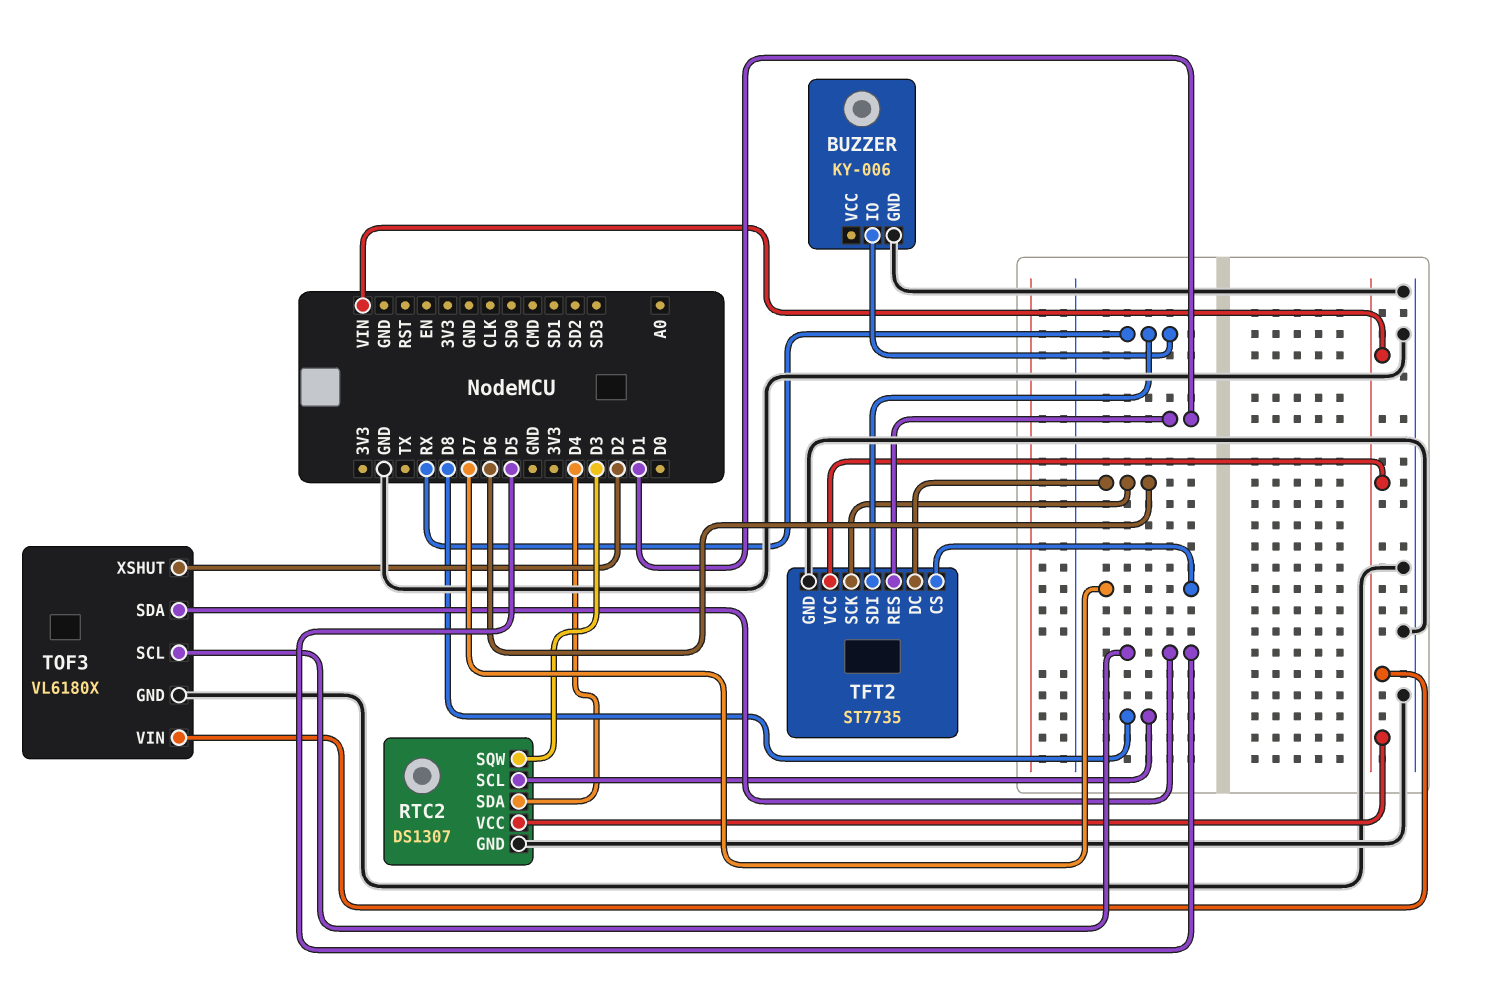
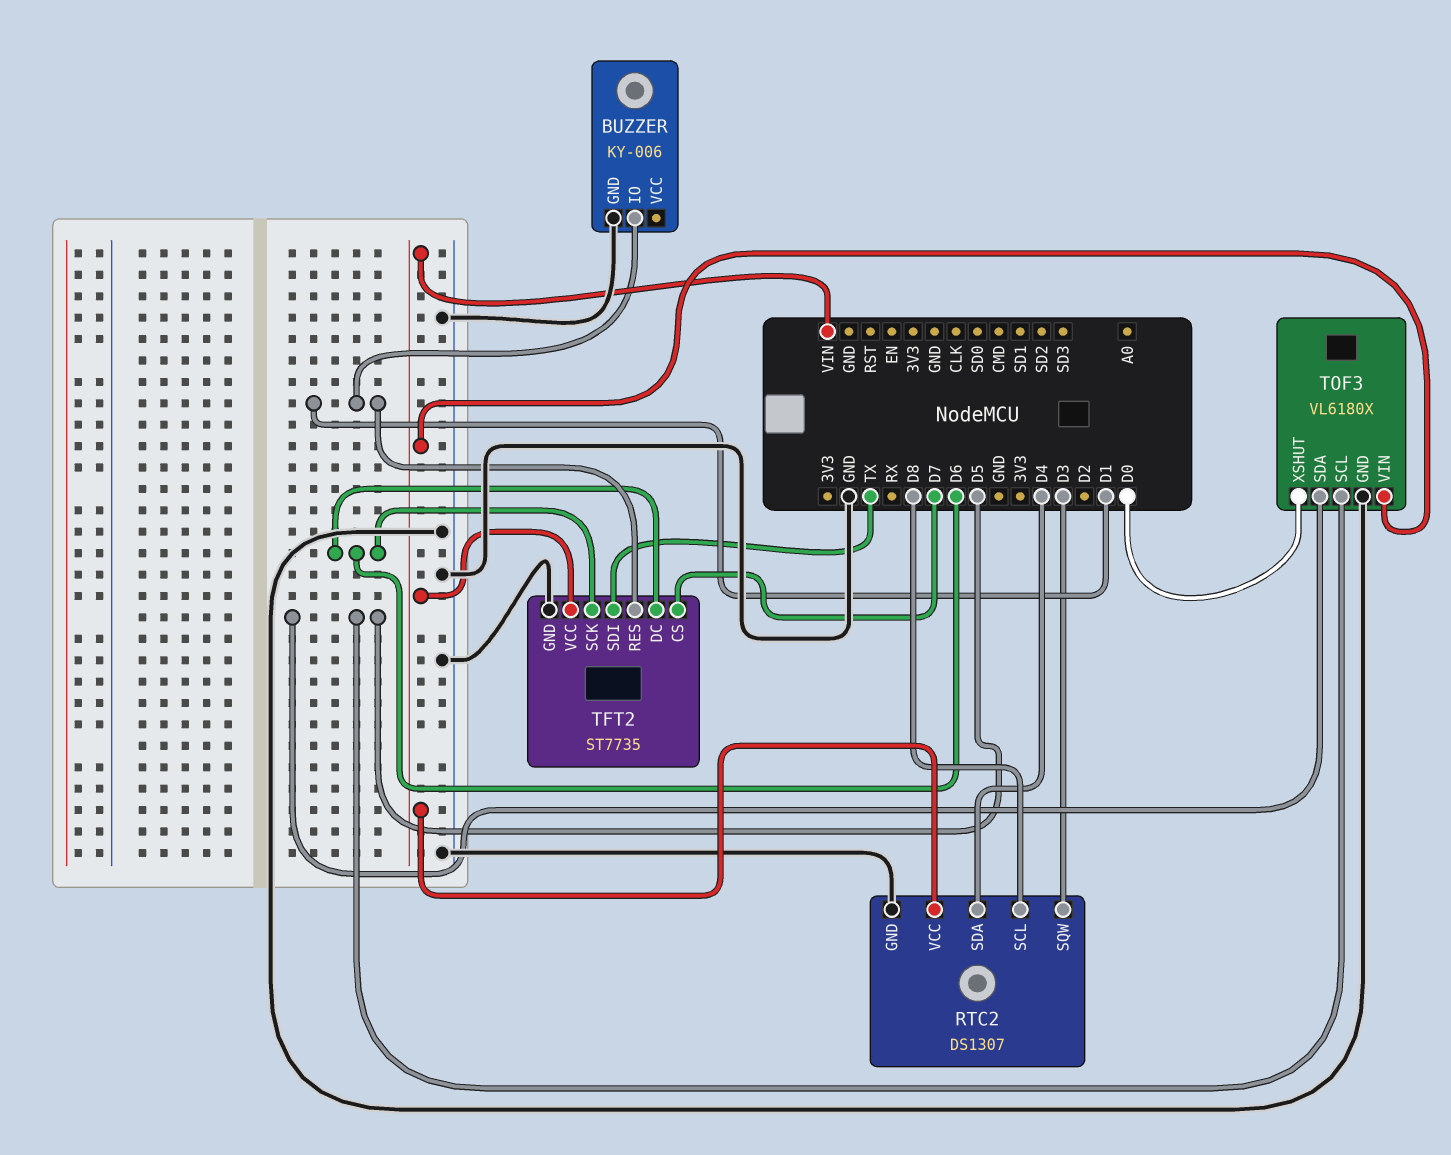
BUZZER pin IO: RX -> D1
TFT2 pin SDI: RX -> TX
TOF3 pin XSHUT: D2 -> D0

